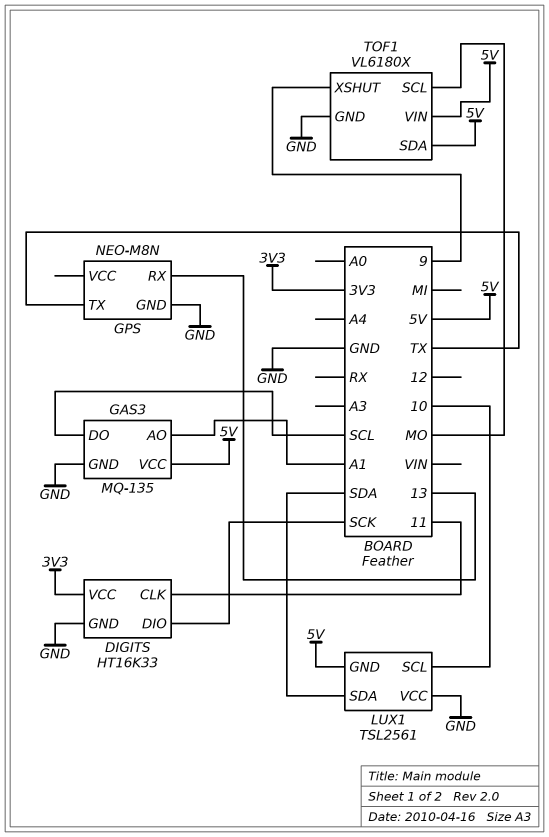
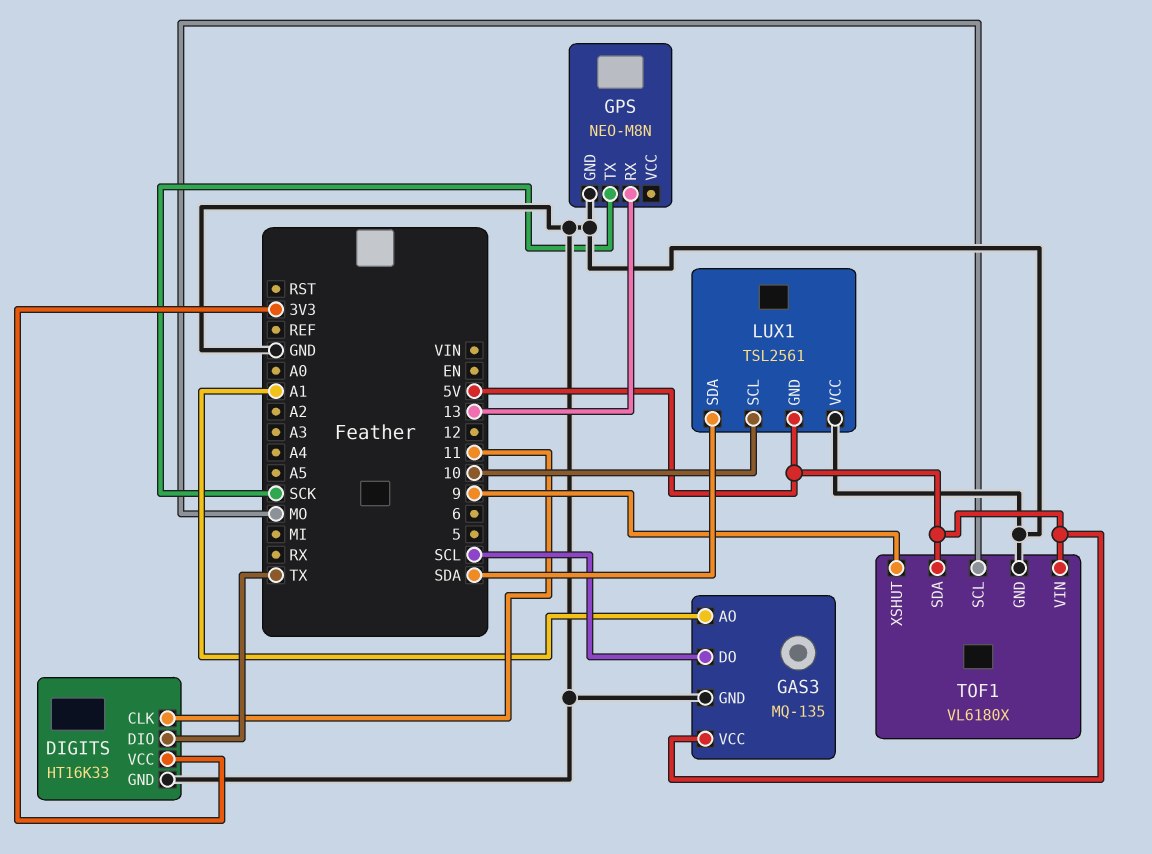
DIGITS pin DIO: SCK -> TX
GPS pin TX: TX -> SCK

